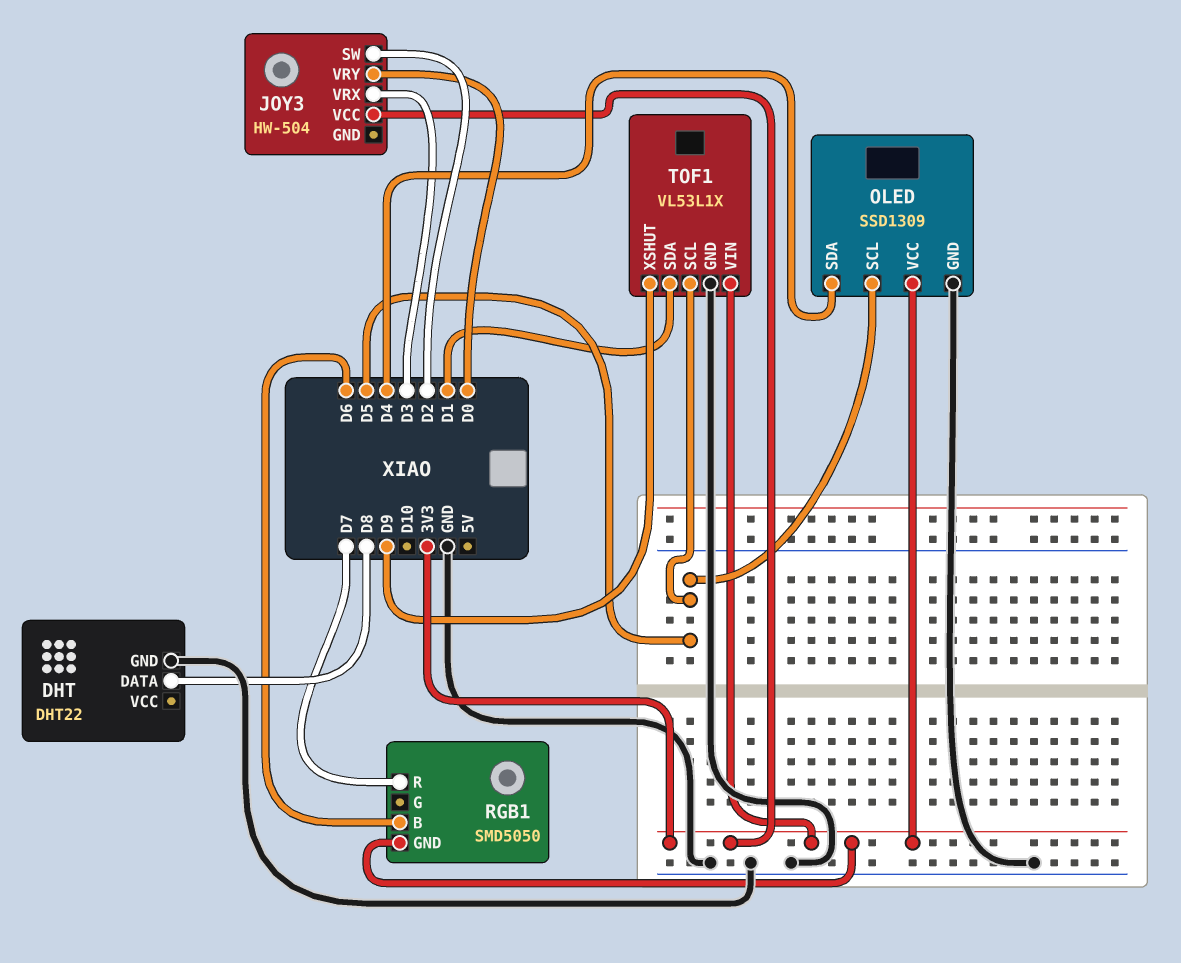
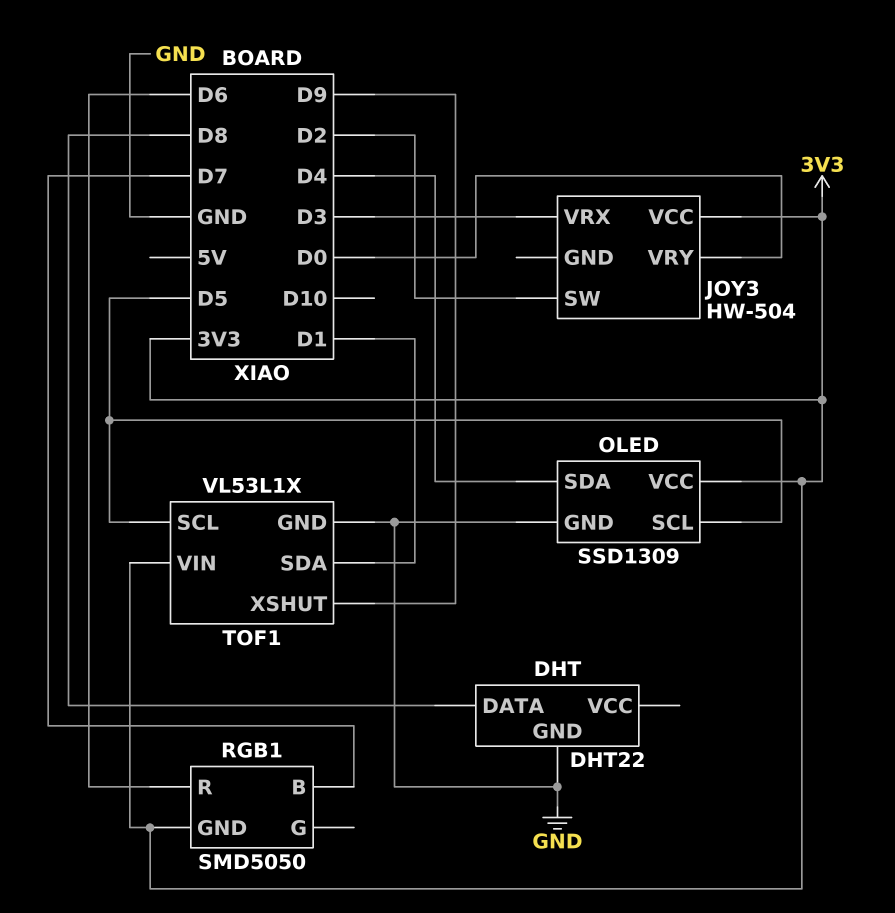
RGB1 pin B: D6 -> D7
RGB1 pin R: D7 -> D6

